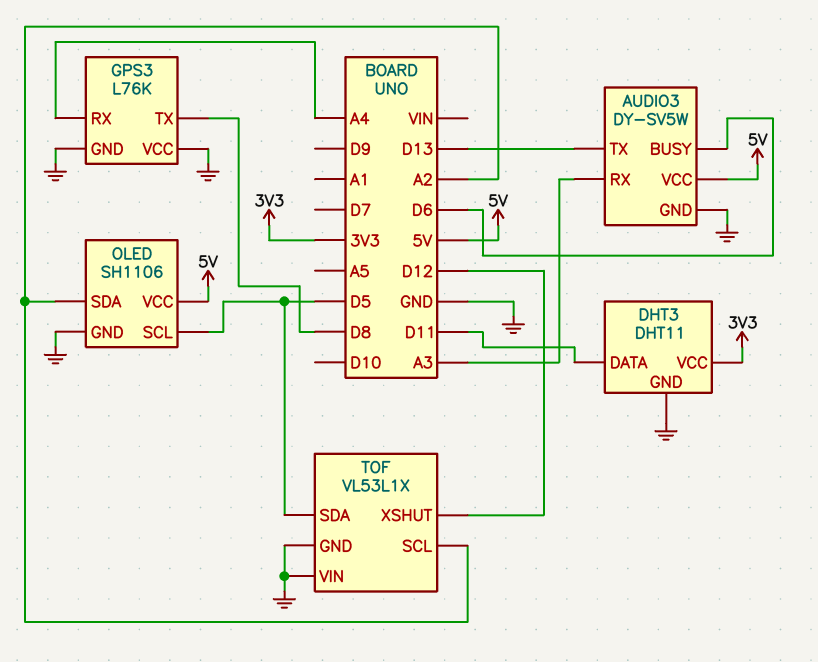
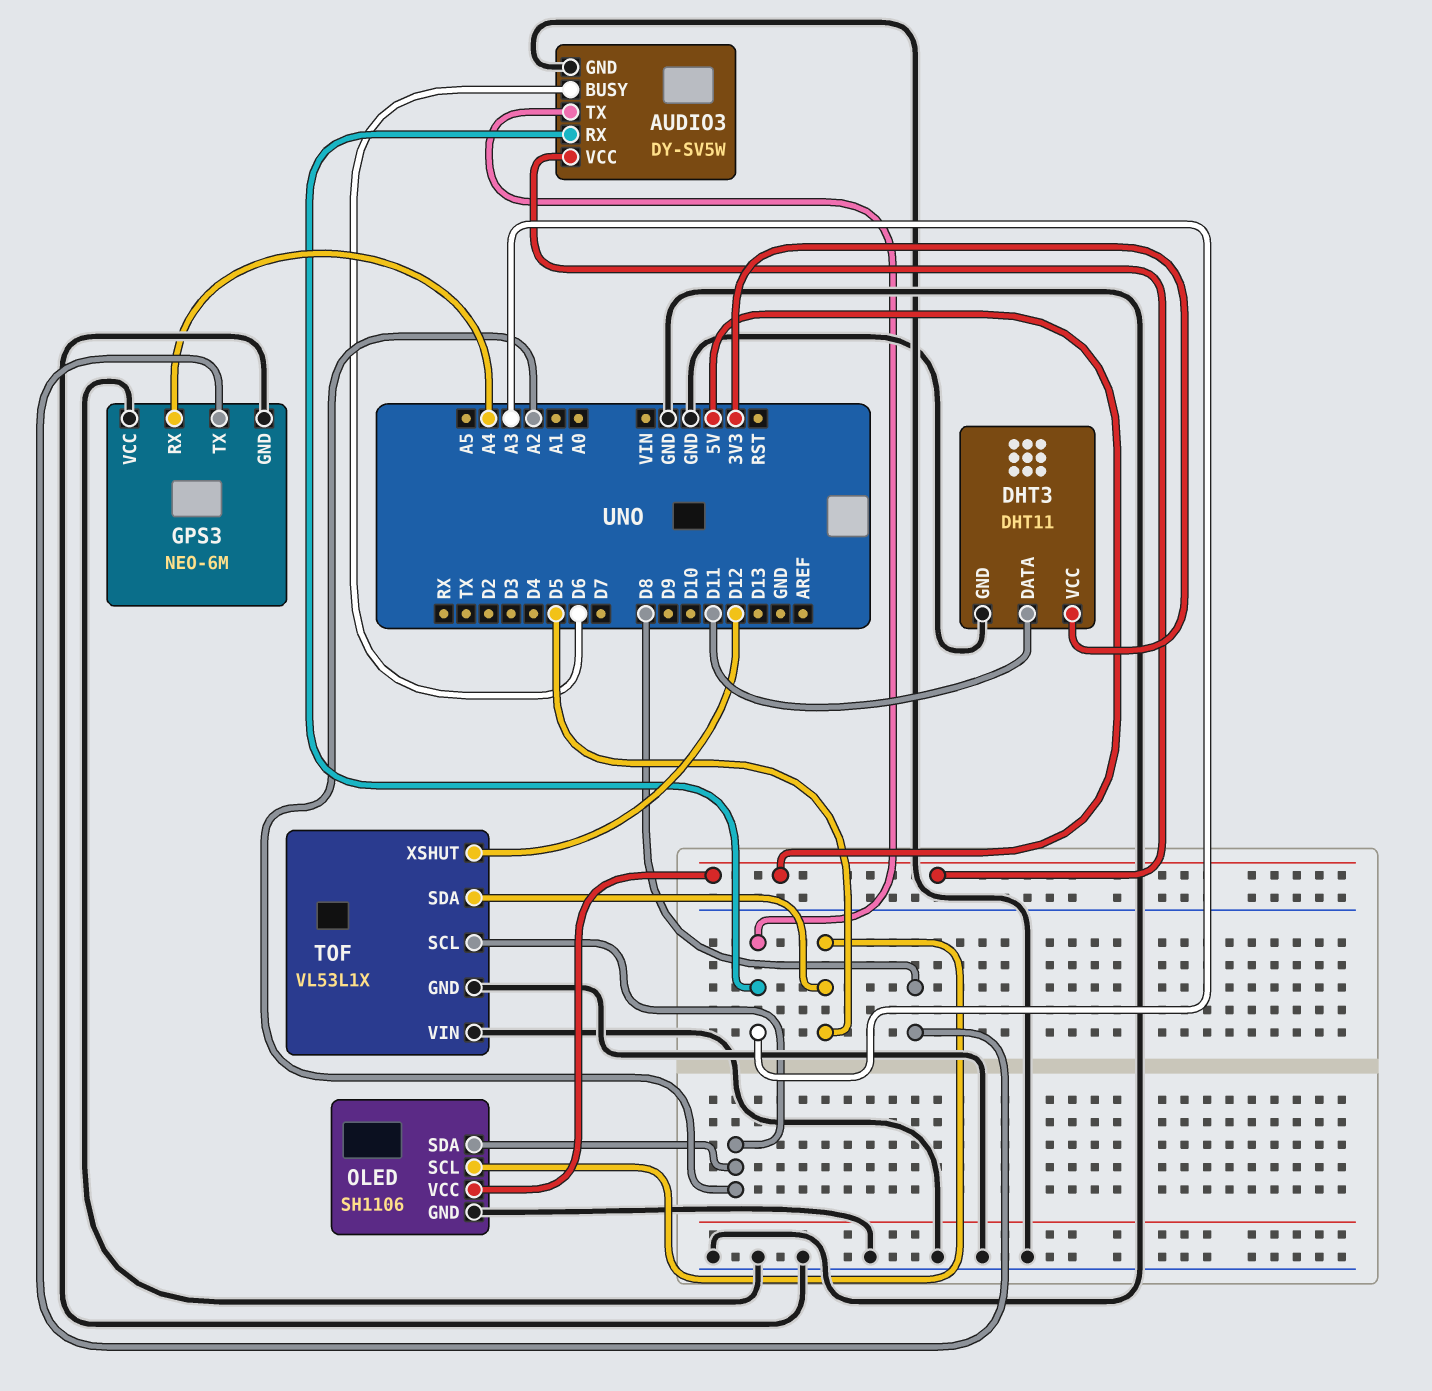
AUDIO3 pin TX: D13 -> A3
GPS3: L76K -> NEO-6M

